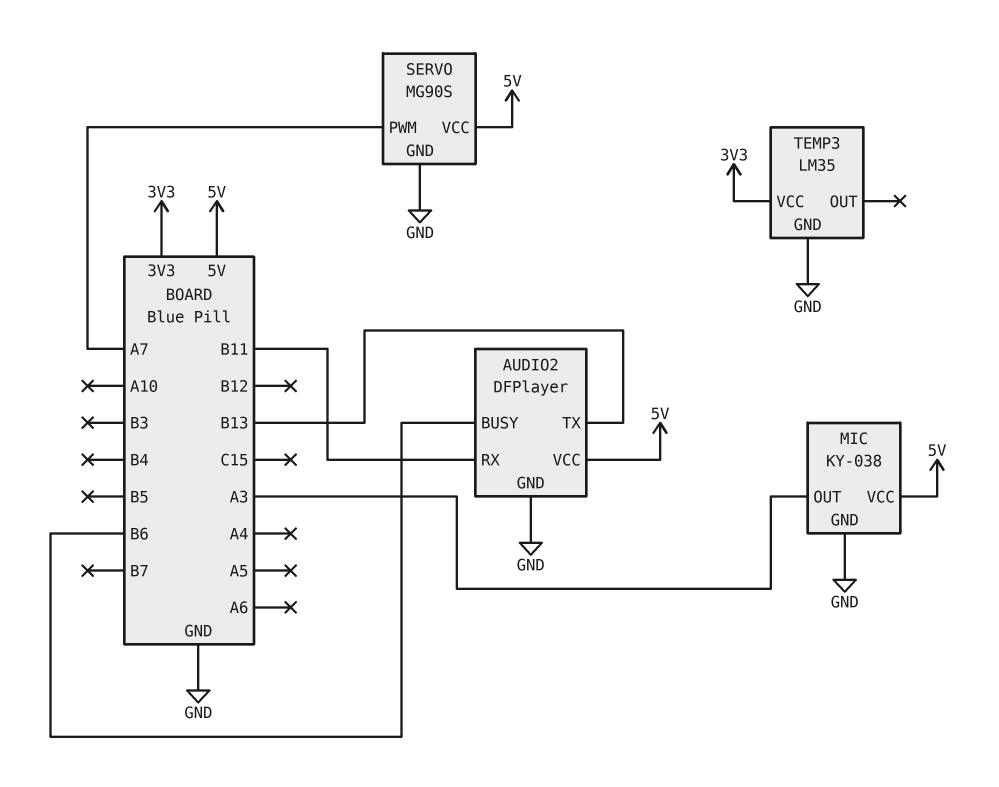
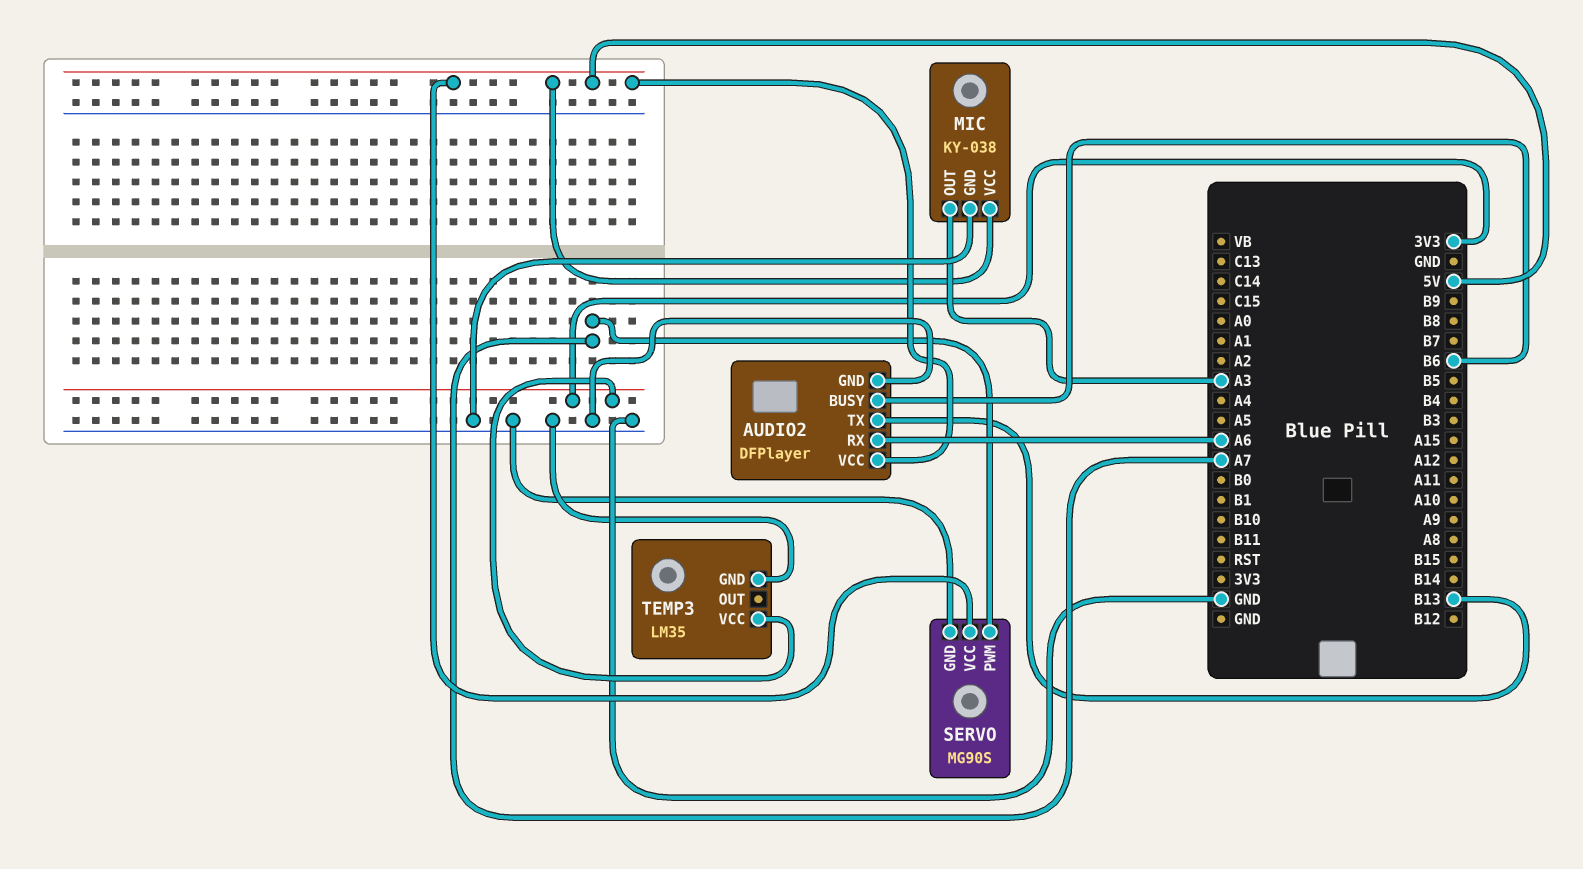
AUDIO2 pin RX: B11 -> A6

